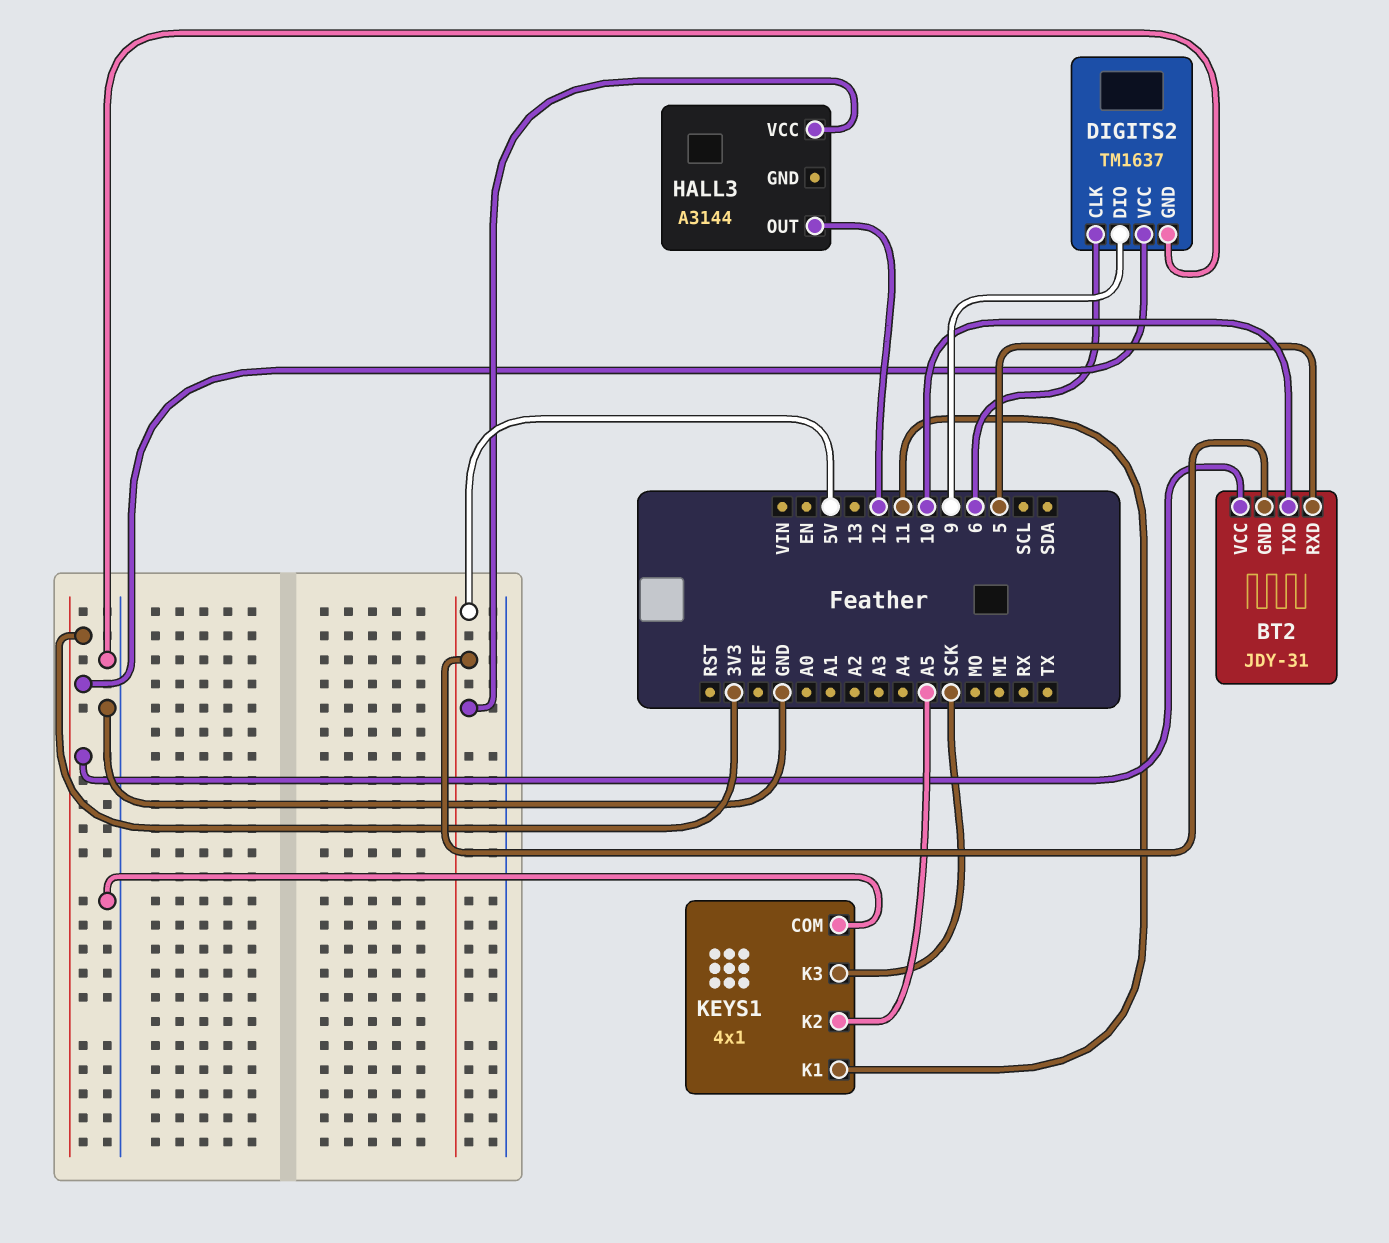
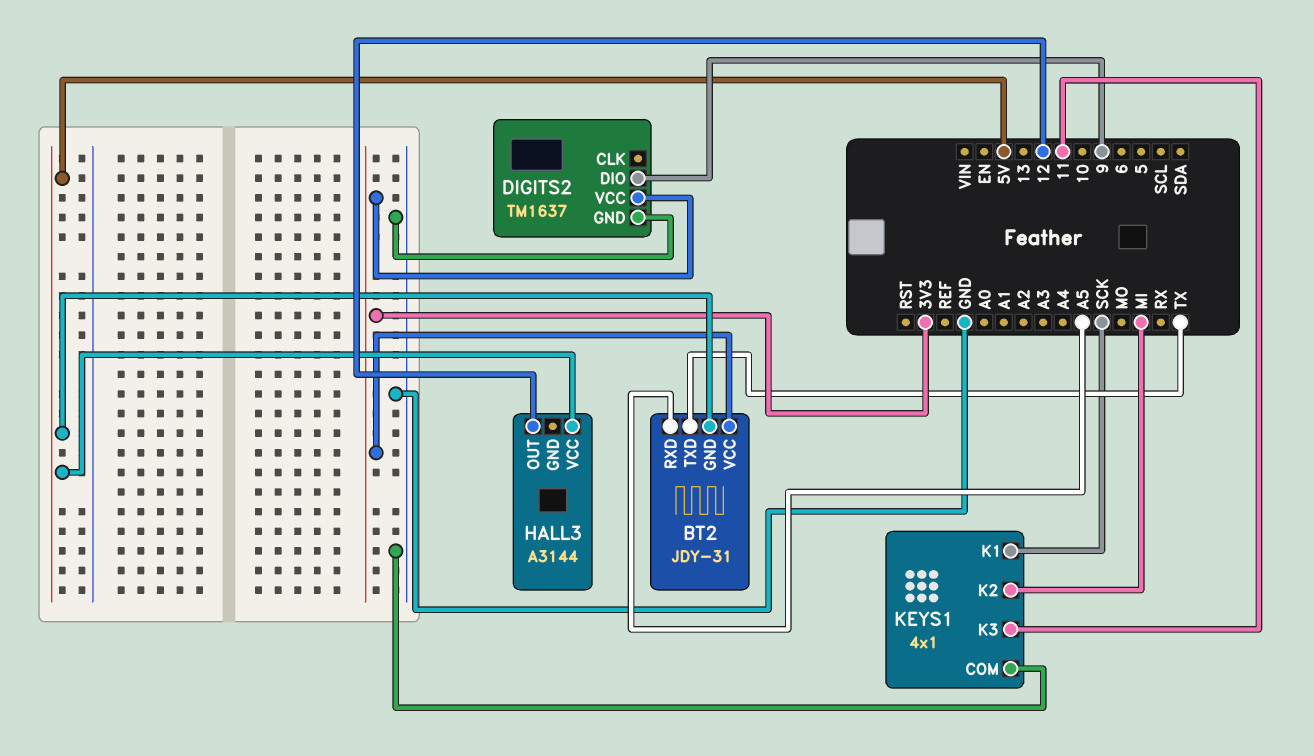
BT2 pin RXD: 5 -> A5
BT2 pin TXD: 10 -> TX
DIGITS2 pin CLK: 6 -> none
KEYS1 pin K1: 11 -> SCK
KEYS1 pin K2: A5 -> MI
KEYS1 pin K3: SCK -> 11

